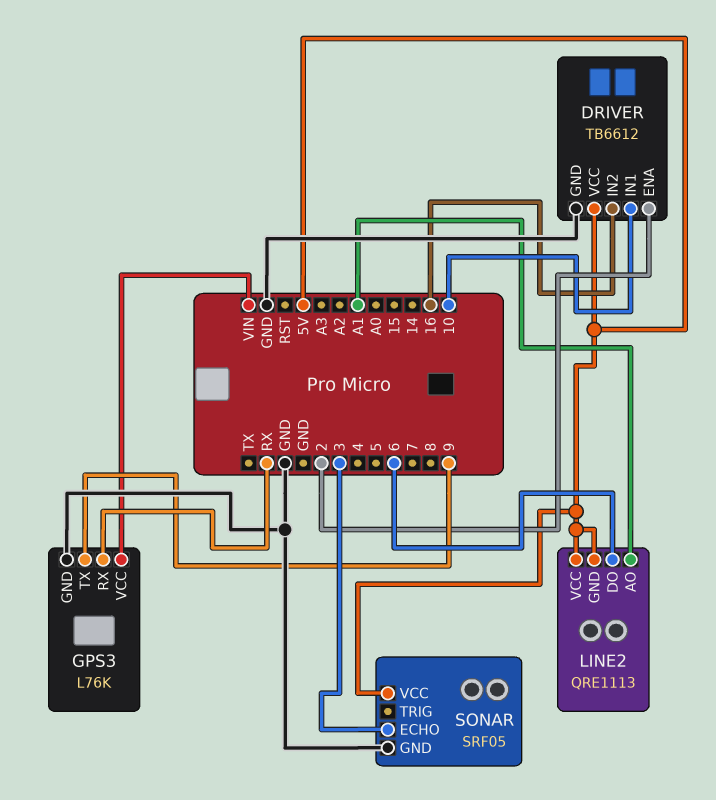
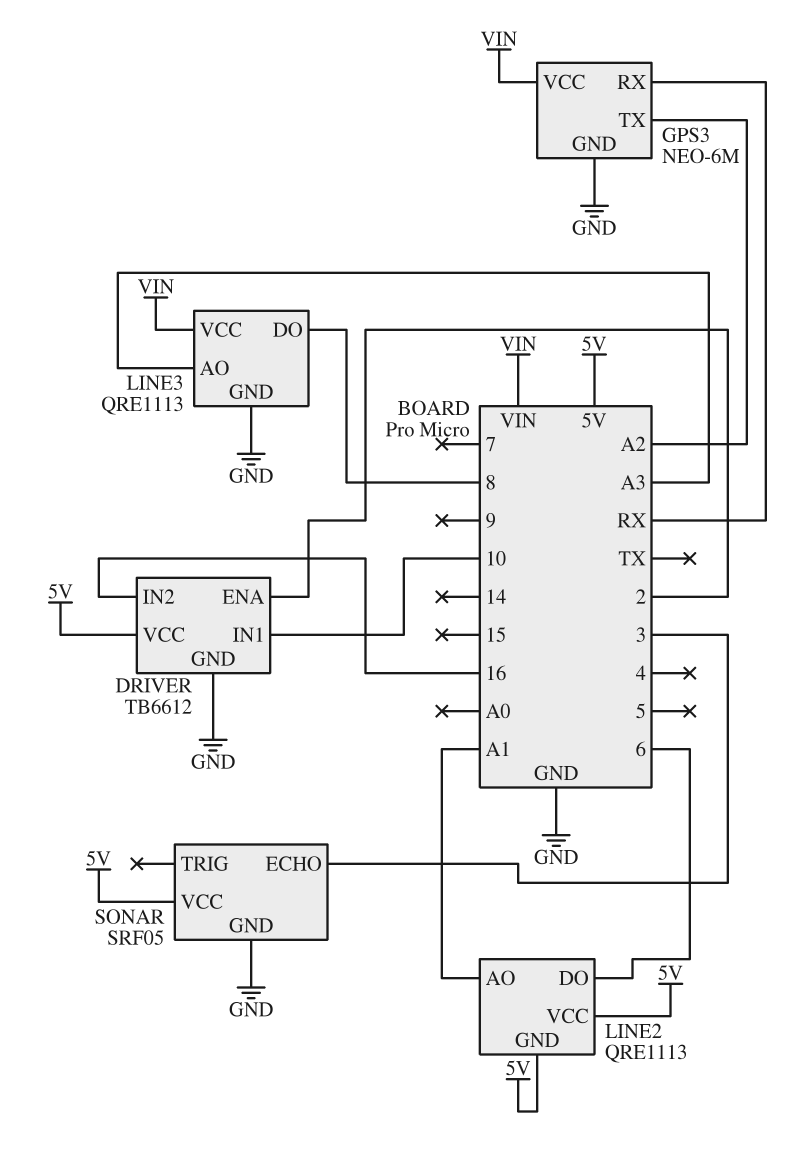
GPS3: L76K -> NEO-6M
GPS3 pin TX: 9 -> A2
LINE3: none -> QRE1113
LINE3 pin AO: none -> A3
LINE3 pin DO: none -> 8
LINE3 pin GND: none -> GND
LINE3 pin VCC: none -> VIN

